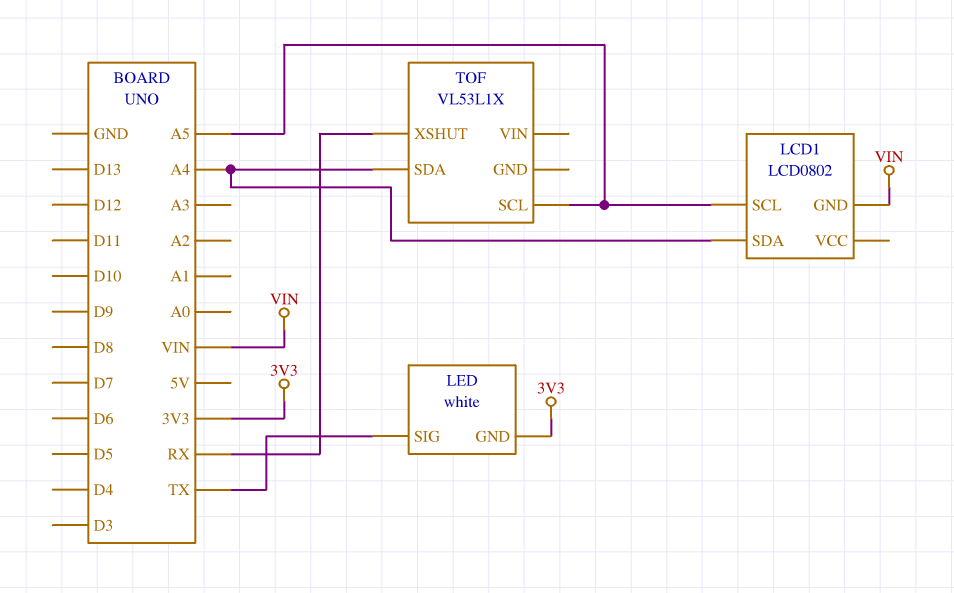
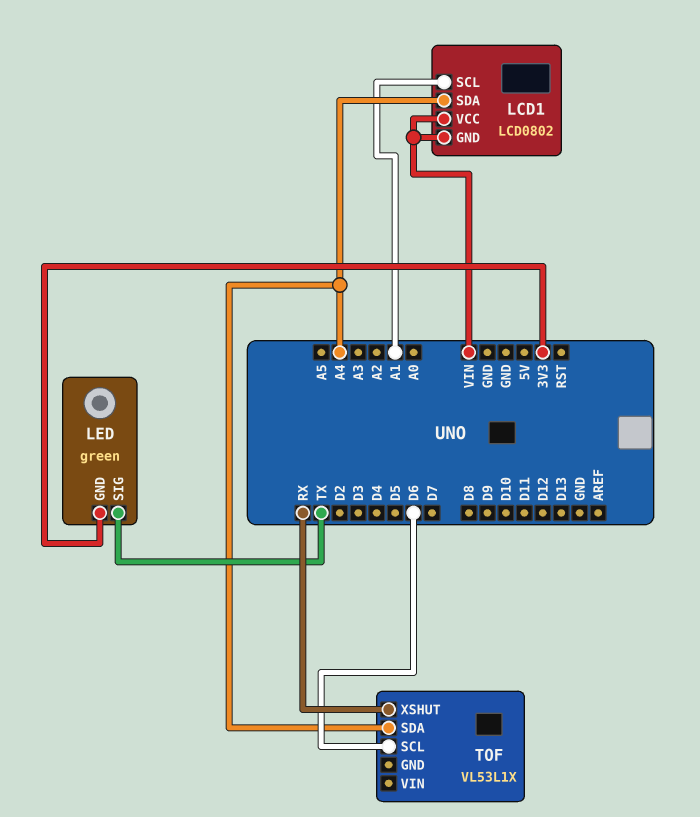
LCD1 pin SCL: A5 -> A1
LCD1 pin VCC: none -> VIN
LED: white -> green
TOF pin SCL: A5 -> D6

